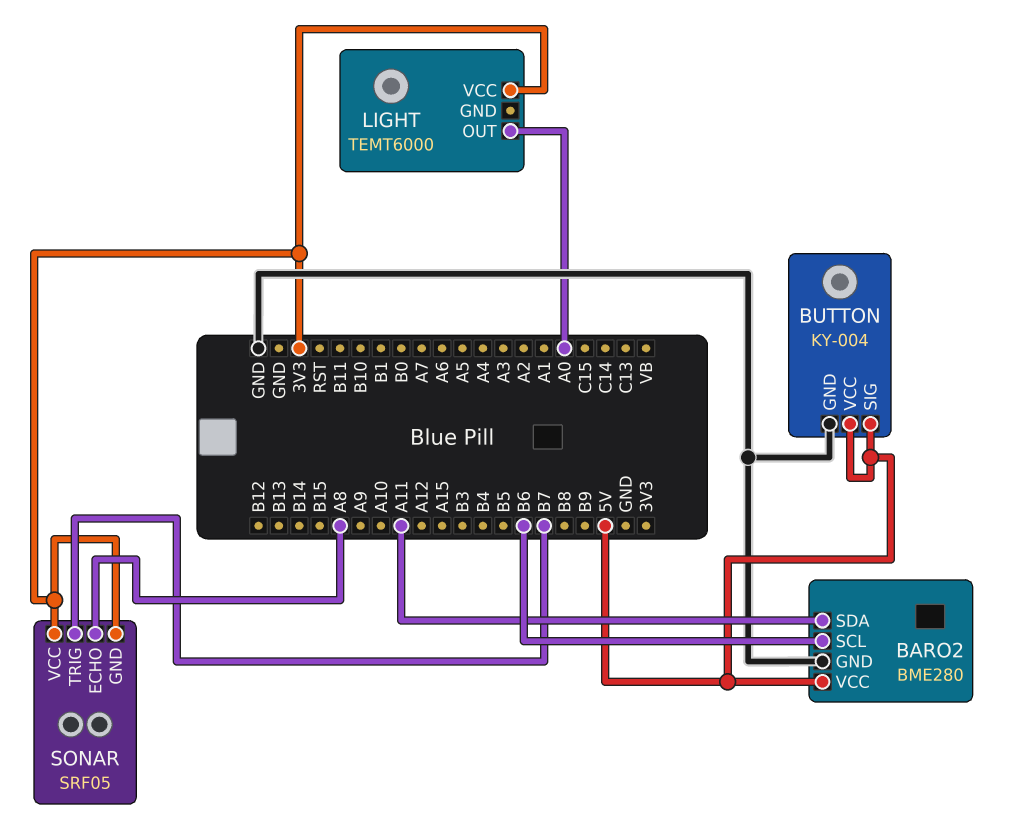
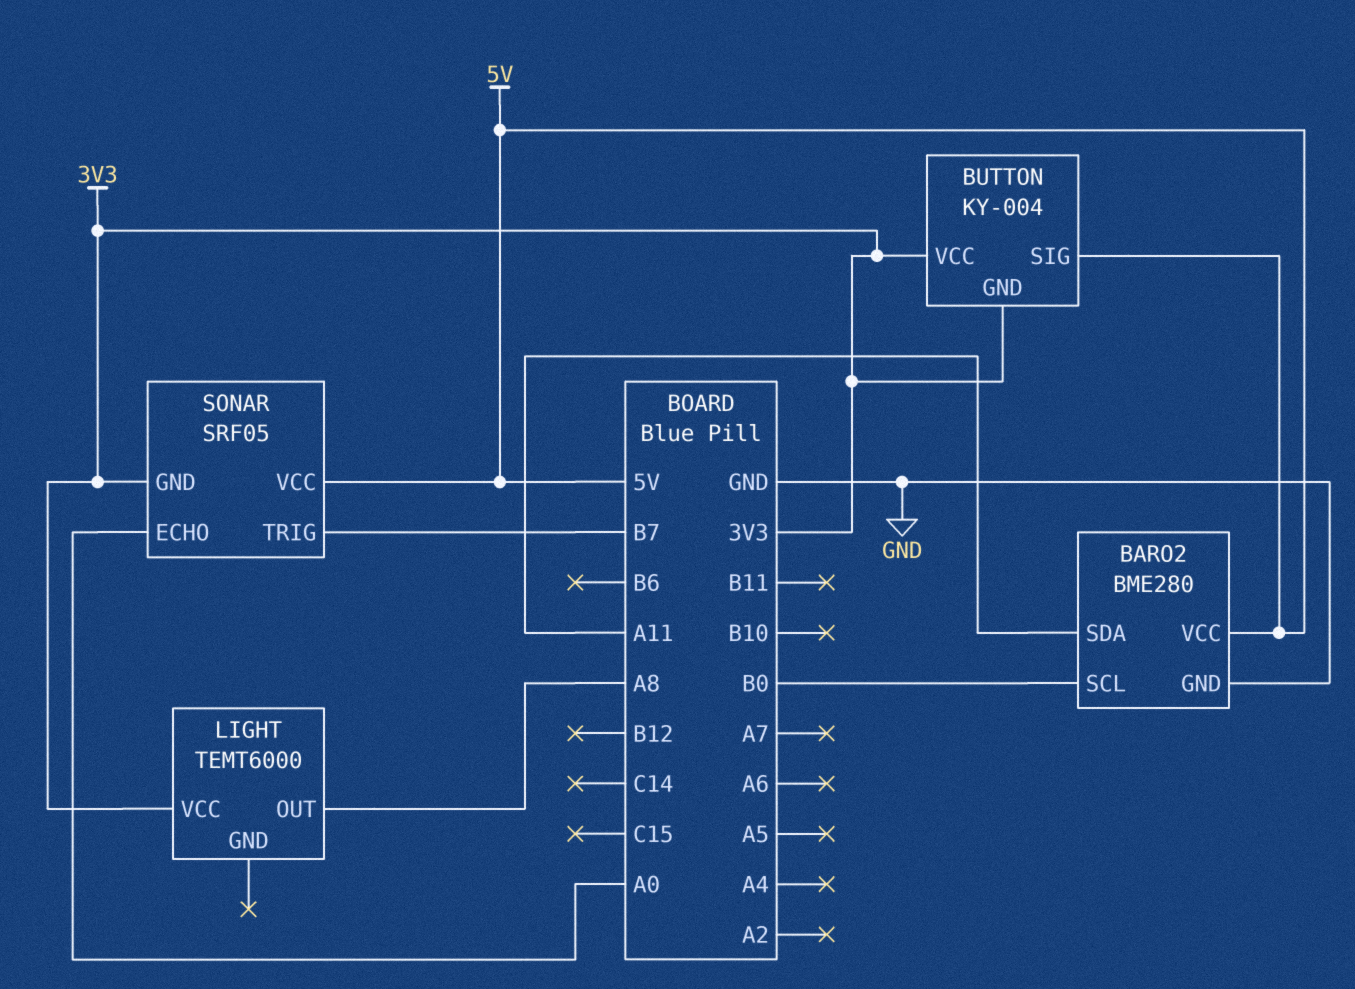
BARO2 pin SCL: B6 -> B0
BUTTON pin GND: GND -> 3V3
BUTTON pin VCC: 5V -> 3V3
LIGHT pin OUT: A0 -> A8
SONAR pin ECHO: A8 -> A0
SONAR pin VCC: 3V3 -> 5V

